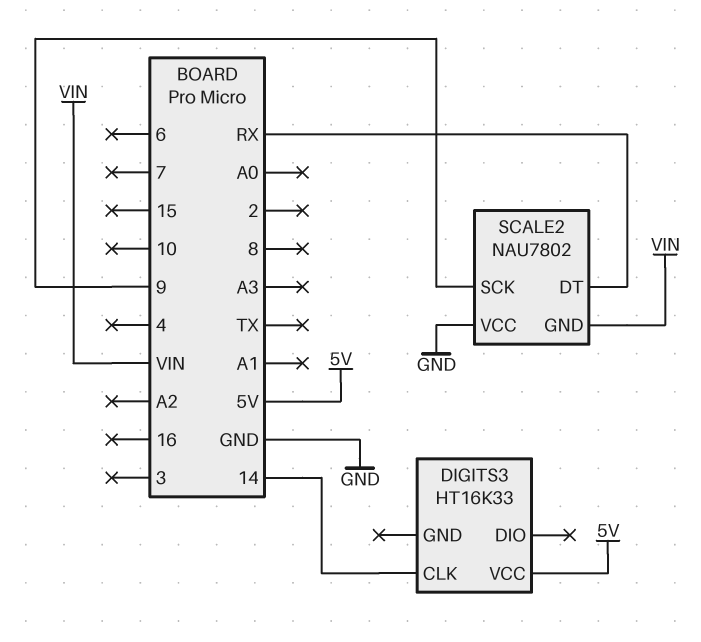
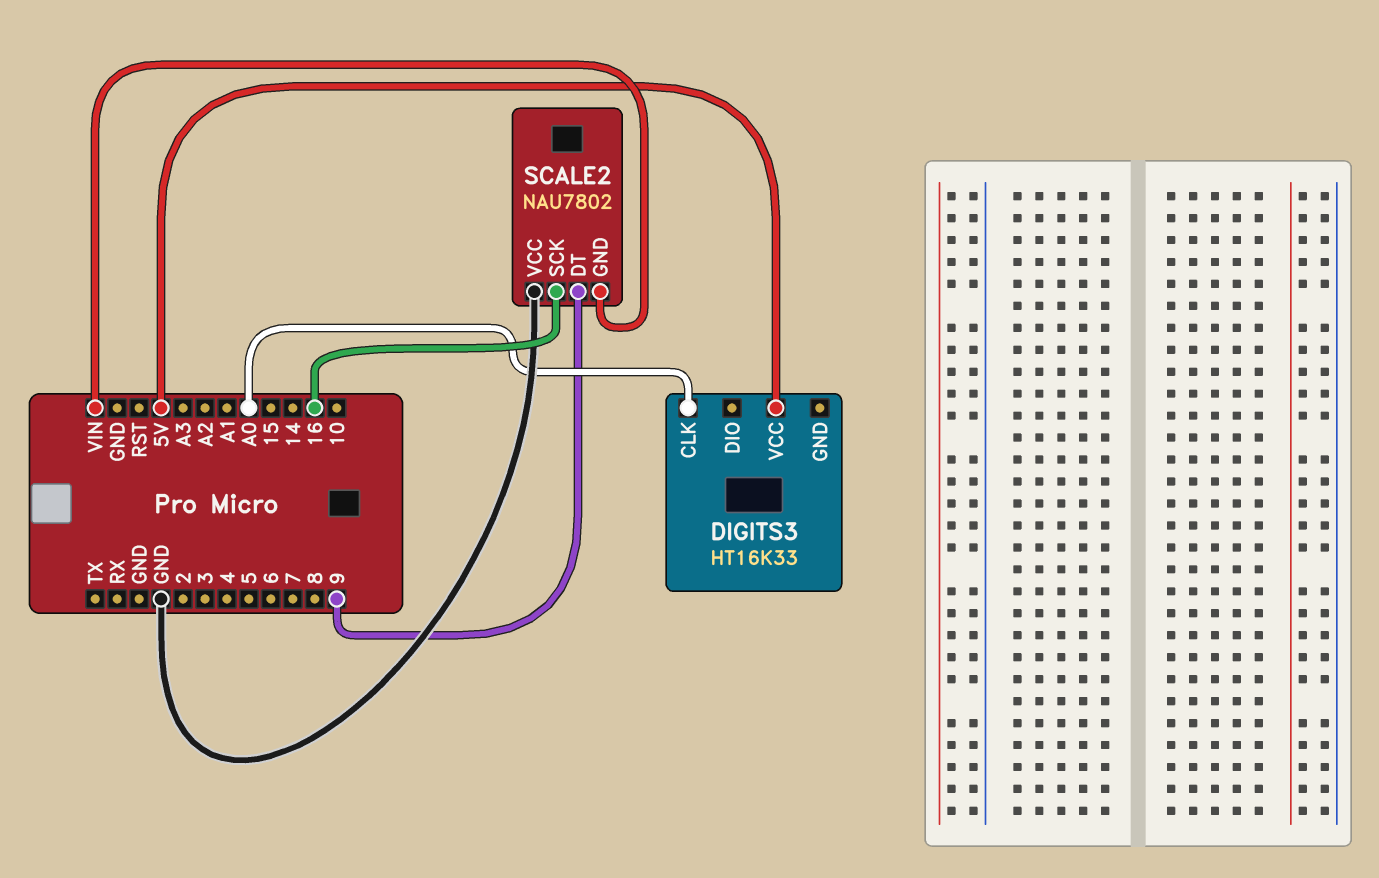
DIGITS3 pin CLK: 14 -> A0
SCALE2 pin DT: RX -> 9
SCALE2 pin SCK: 9 -> 16

